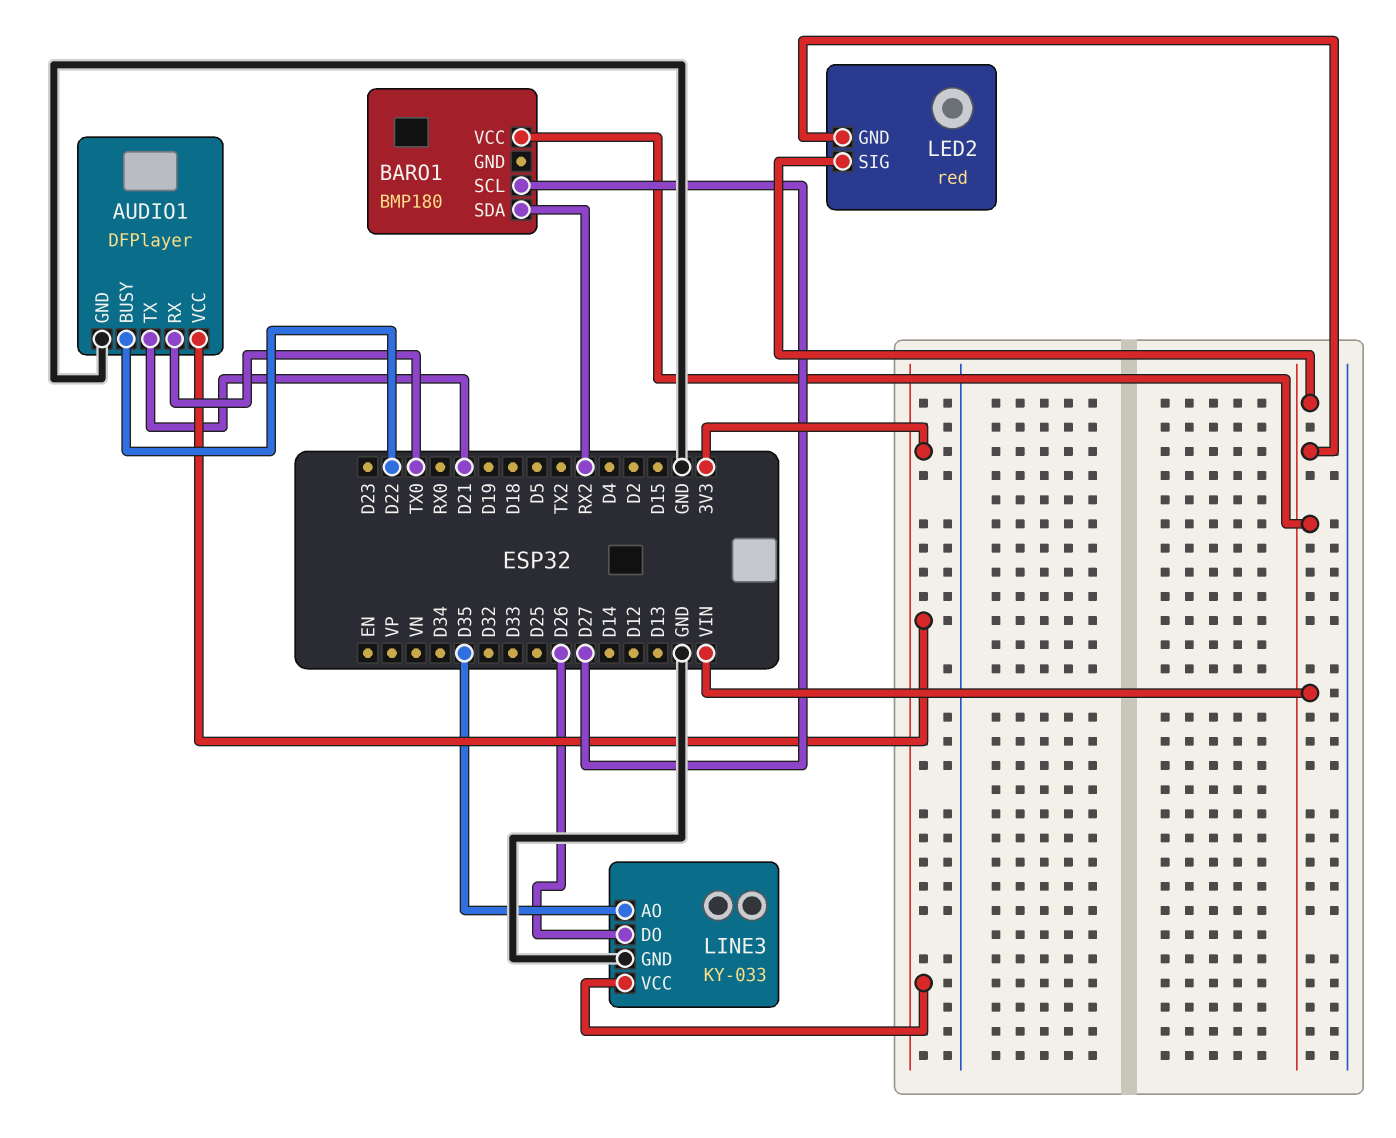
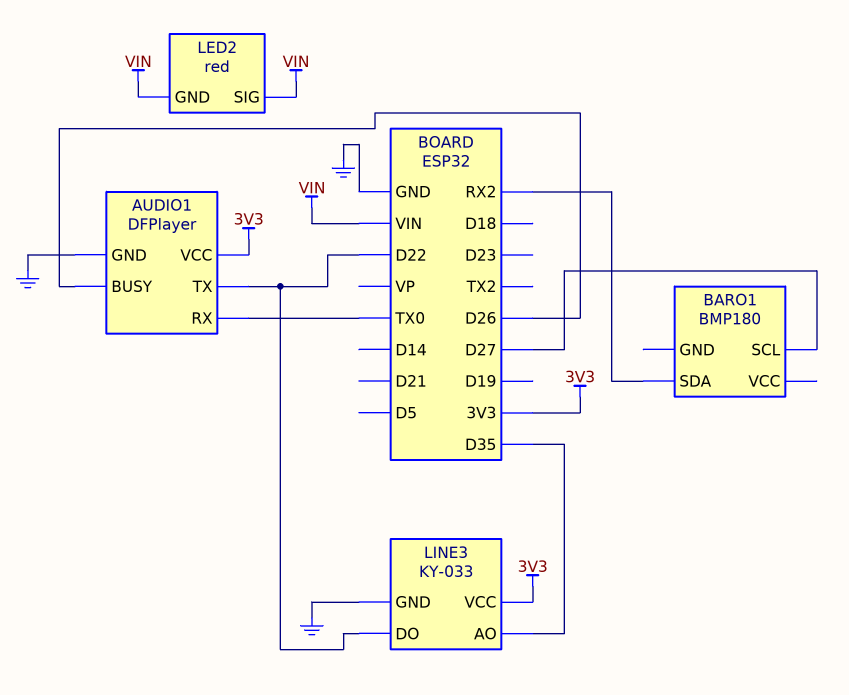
AUDIO1 pin BUSY: D22 -> D26
AUDIO1 pin TX: D21 -> D22
BARO1 pin VCC: VIN -> none
LINE3 pin DO: D26 -> D22

